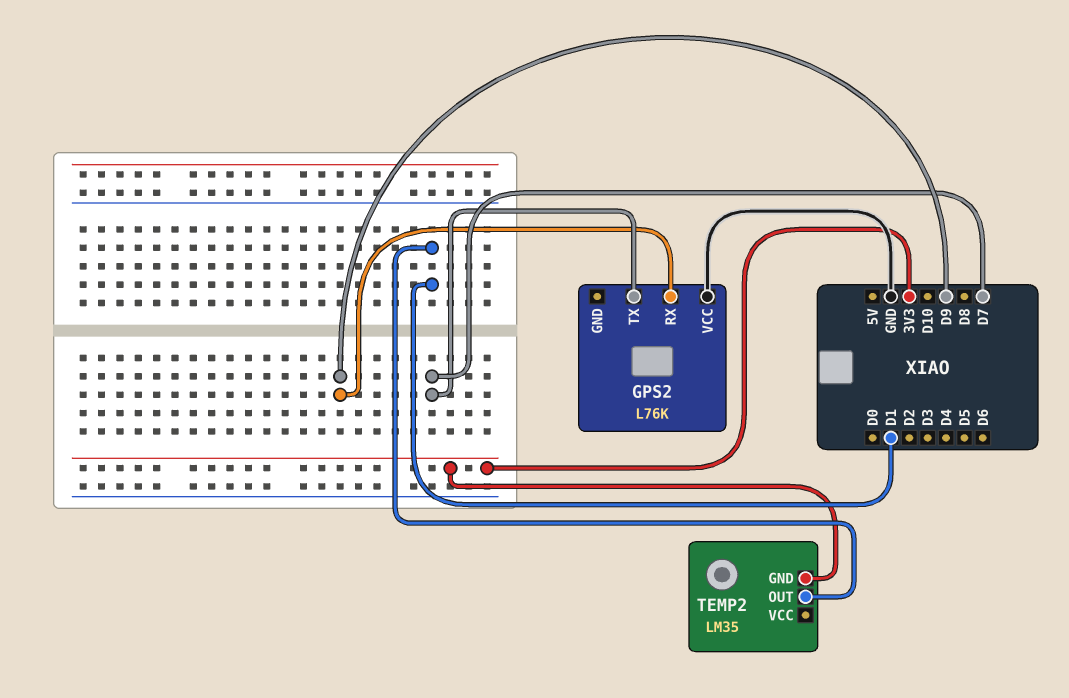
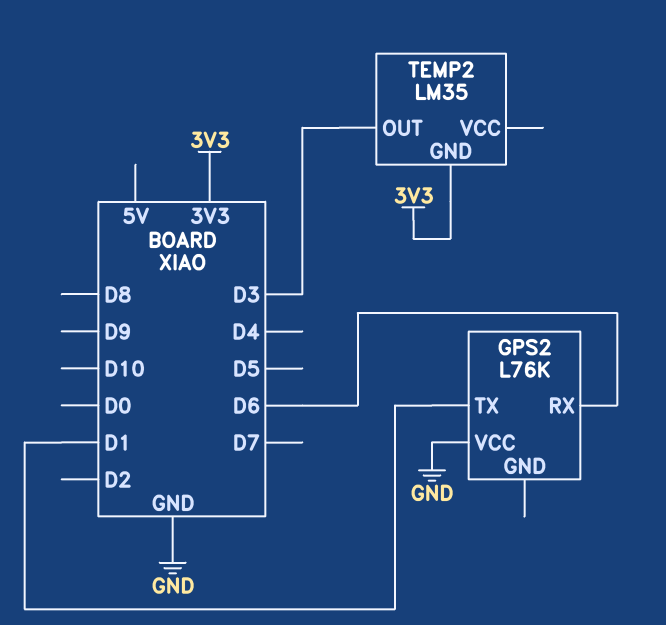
GPS2 pin RX: D9 -> D6
GPS2 pin TX: D7 -> D1
TEMP2 pin OUT: D1 -> D3

